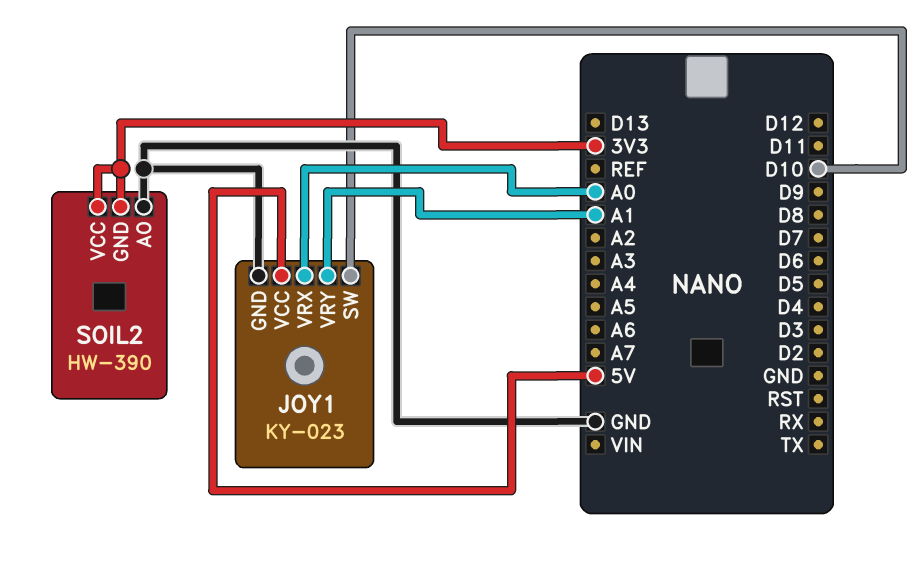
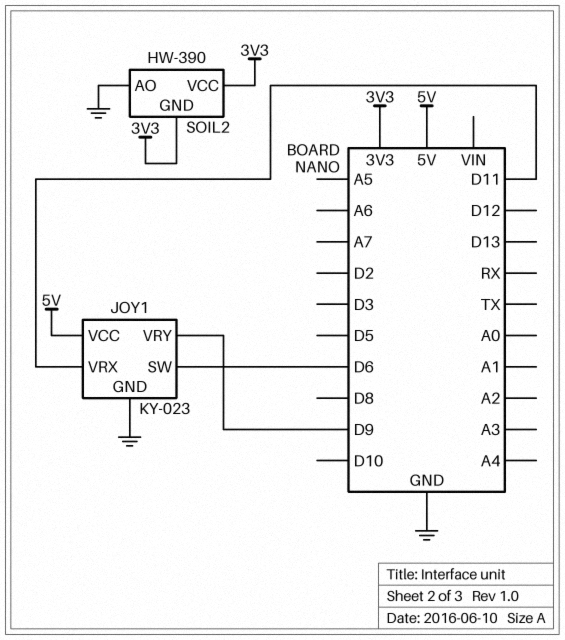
JOY1 pin SW: D10 -> D6
JOY1 pin VRX: A0 -> D11
JOY1 pin VRY: A1 -> D9

